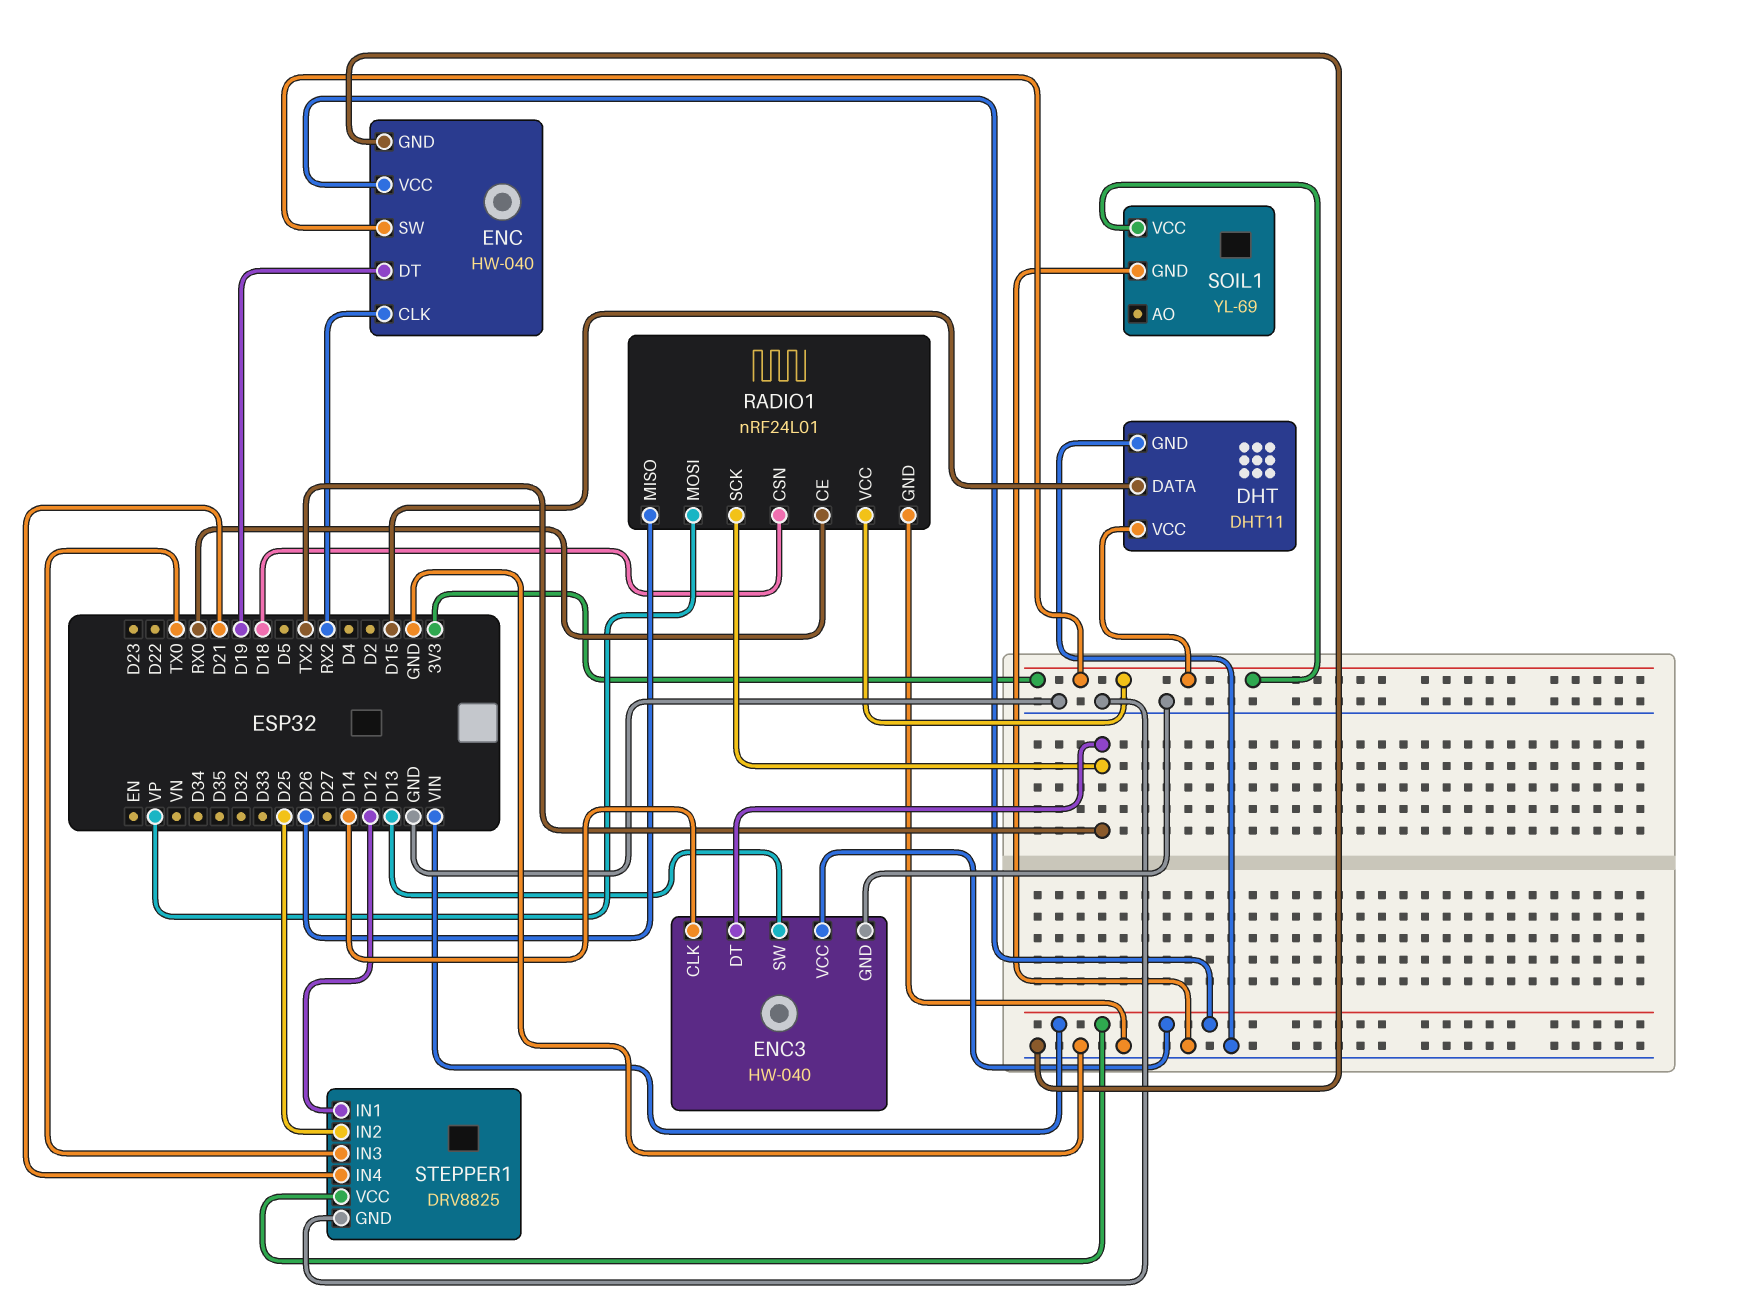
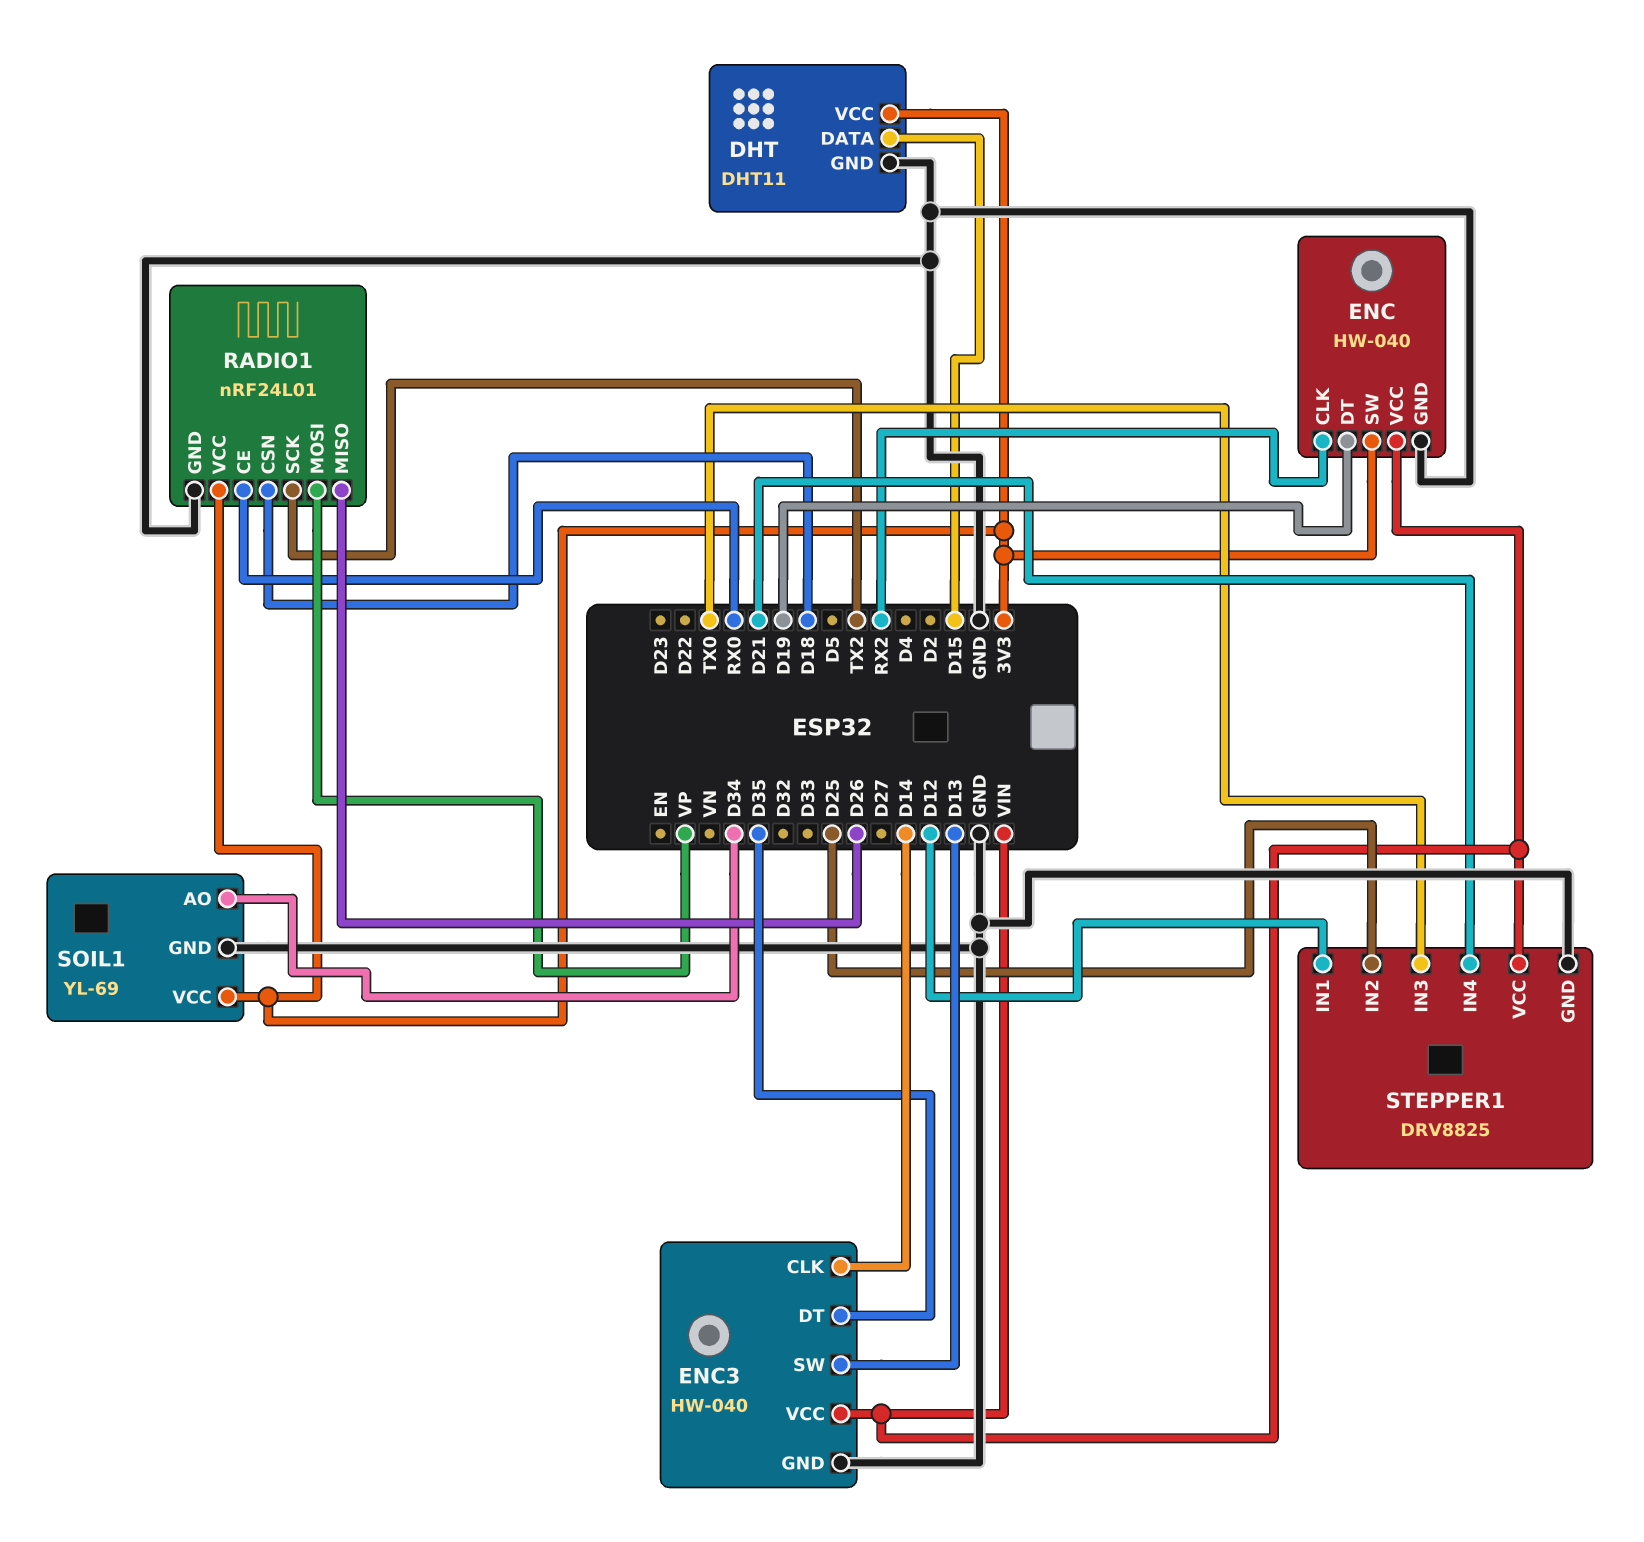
ENC3 pin DT: TX2 -> D35
SOIL1 pin AO: none -> D34

